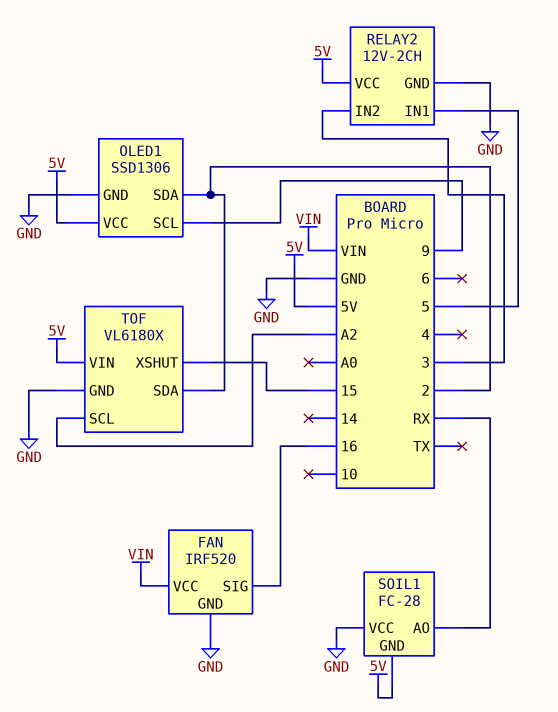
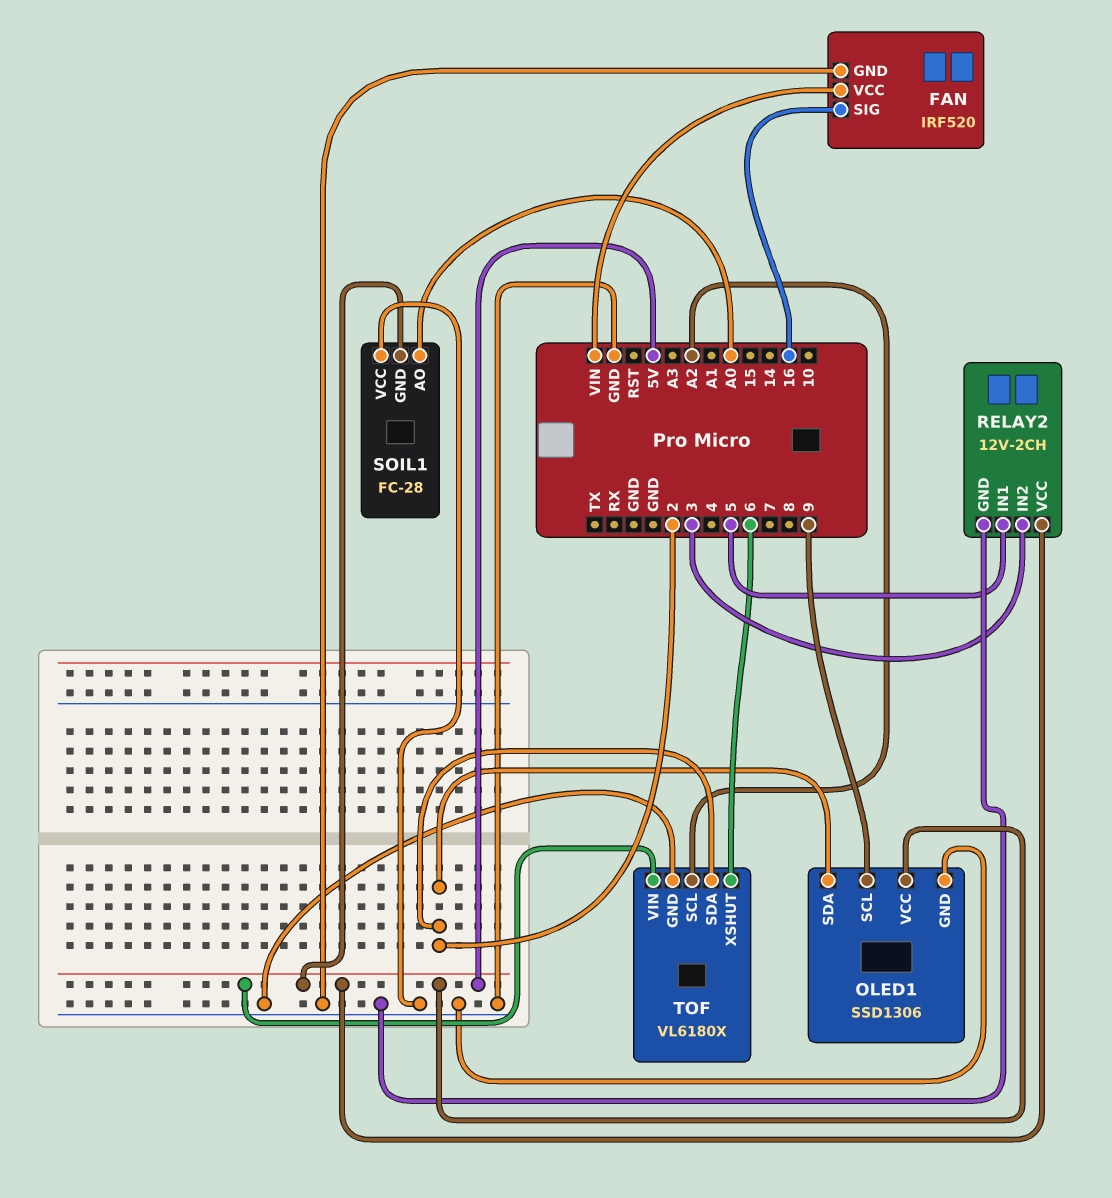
SOIL1 pin AO: RX -> A0
TOF pin XSHUT: 15 -> 6

